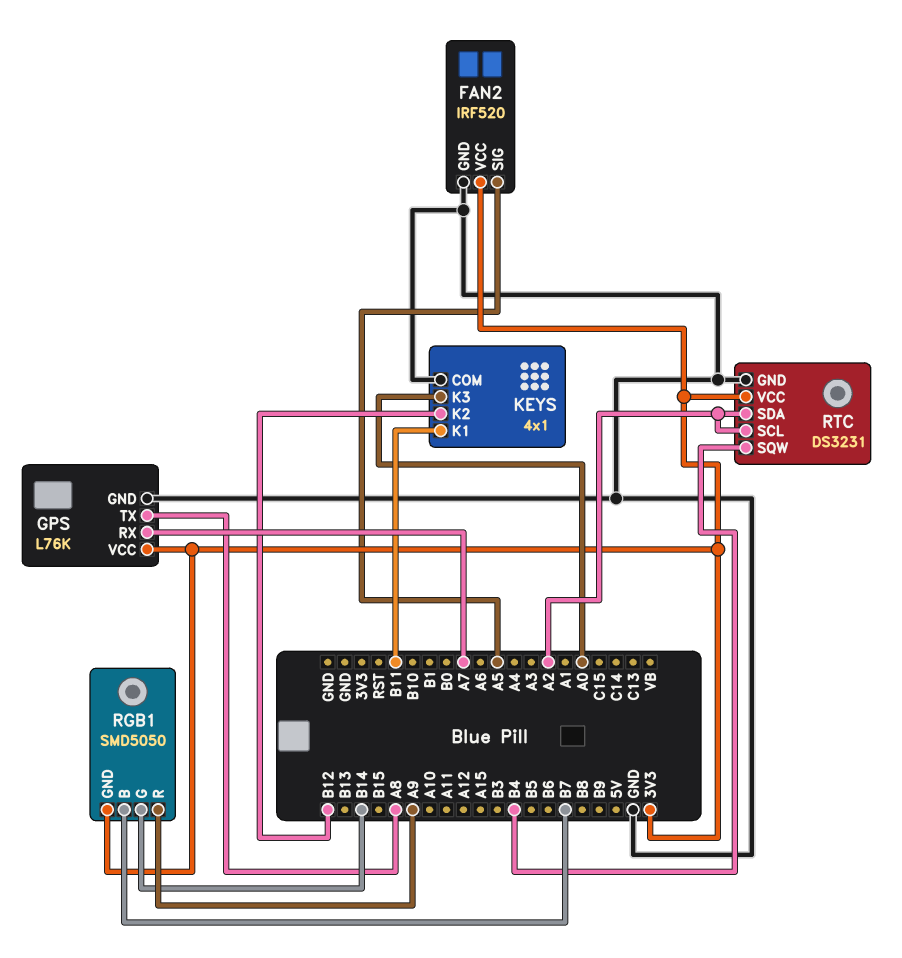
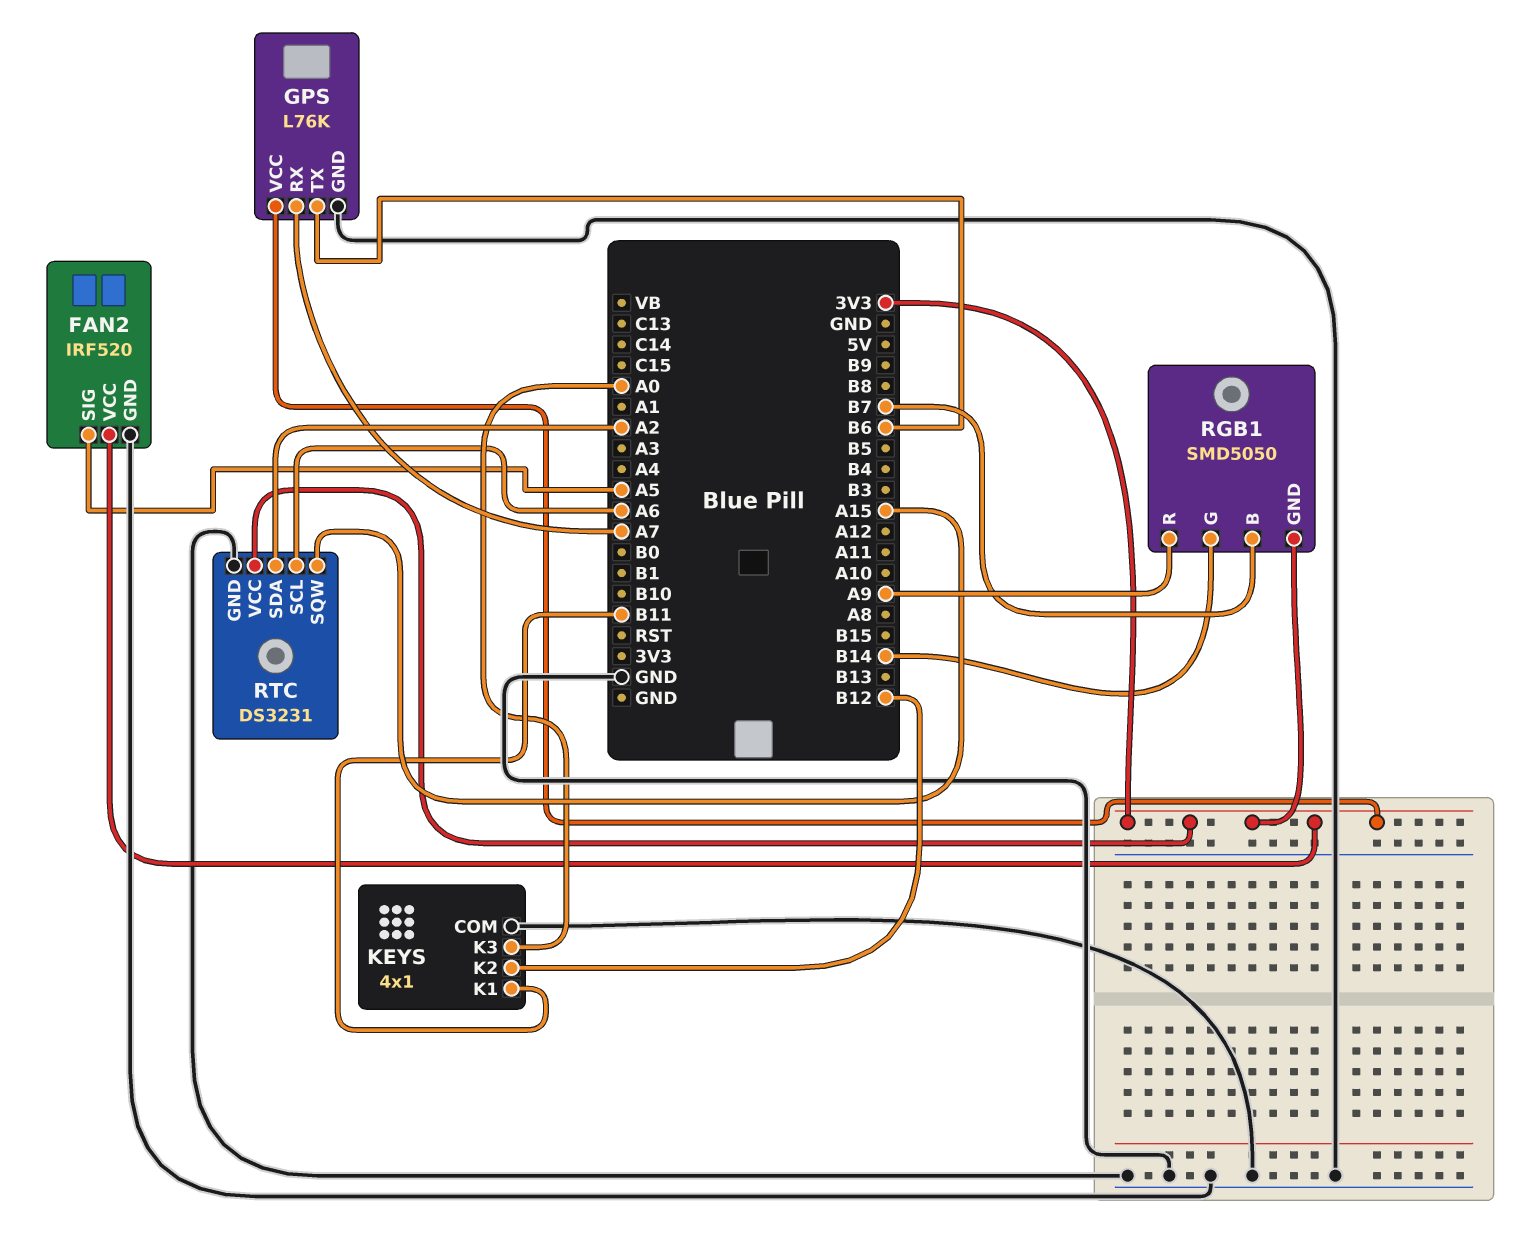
GPS pin TX: A8 -> B6
RTC pin SCL: A2 -> A6
RTC pin SQW: B4 -> A15

